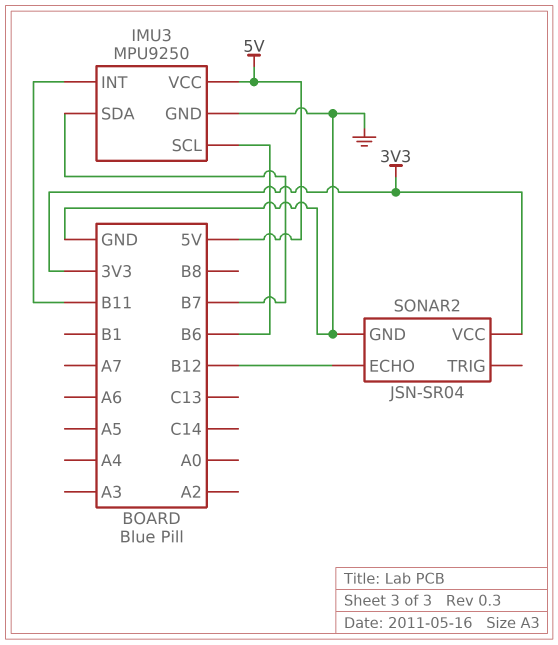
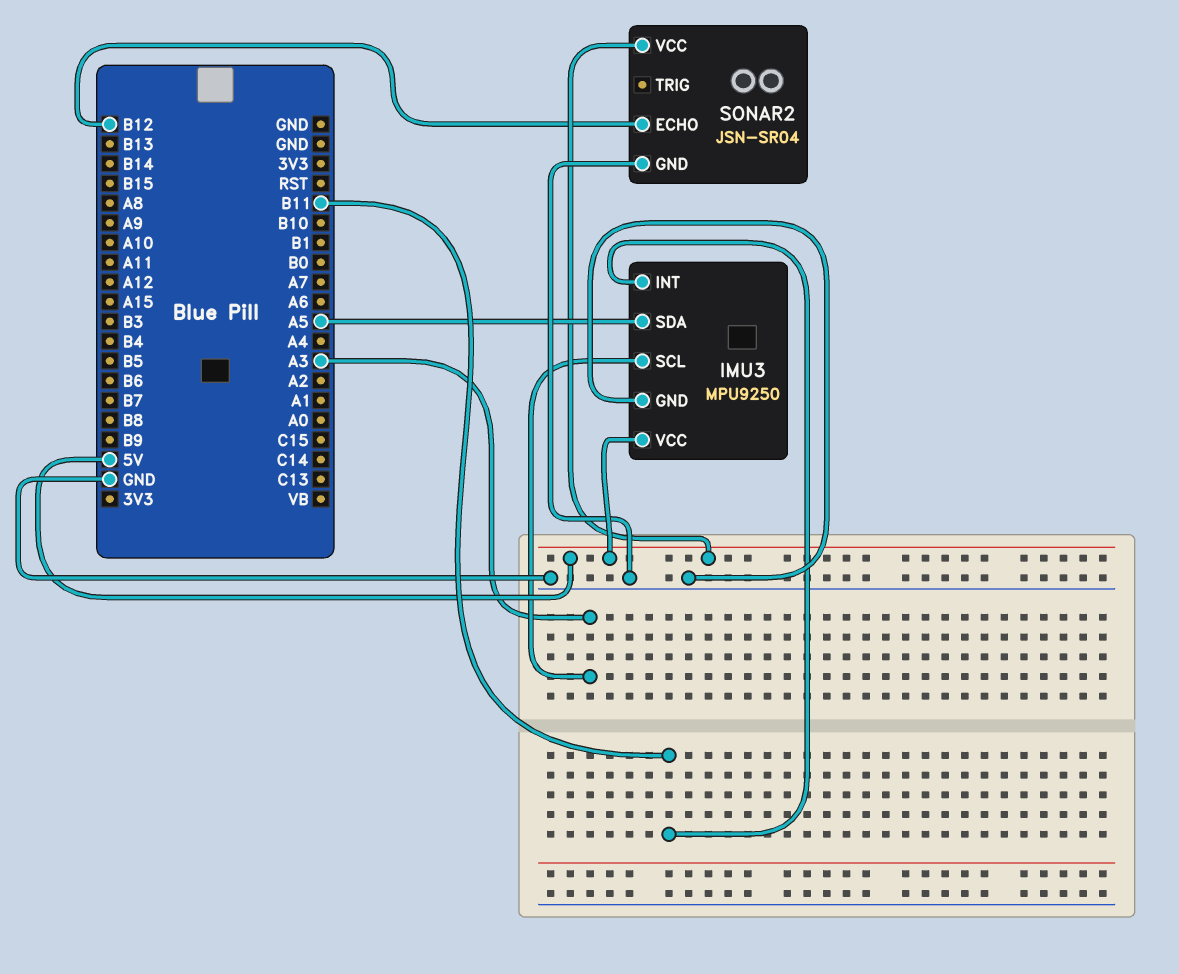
IMU3 pin SCL: B6 -> A3
IMU3 pin SDA: B7 -> A5
SONAR2 pin VCC: 3V3 -> 5V

